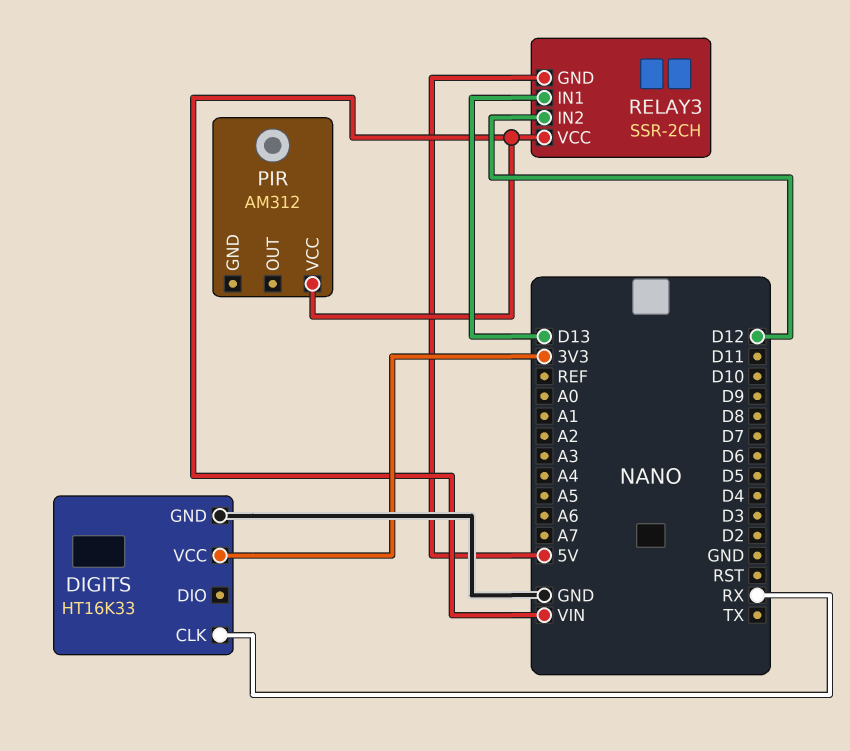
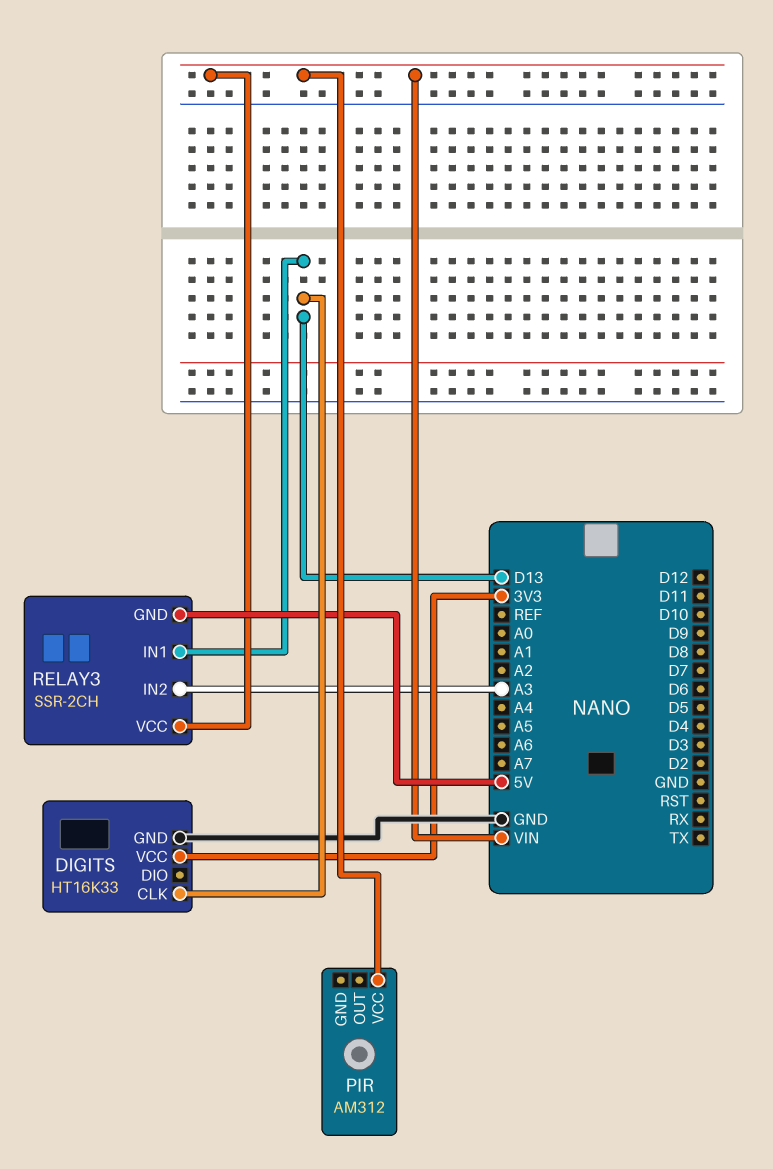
DIGITS pin CLK: RX -> D13
RELAY3 pin IN2: D12 -> A3

